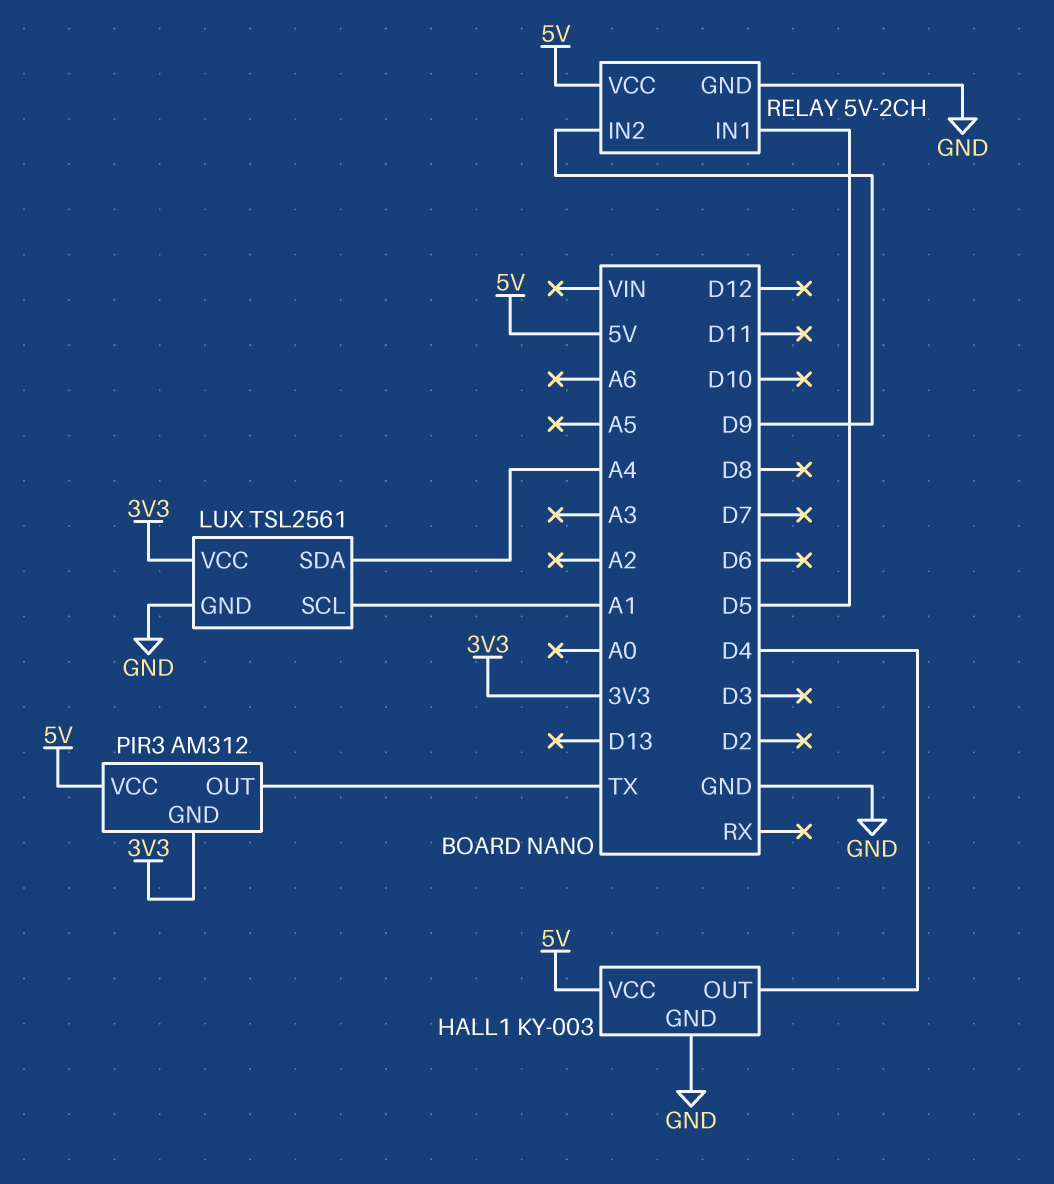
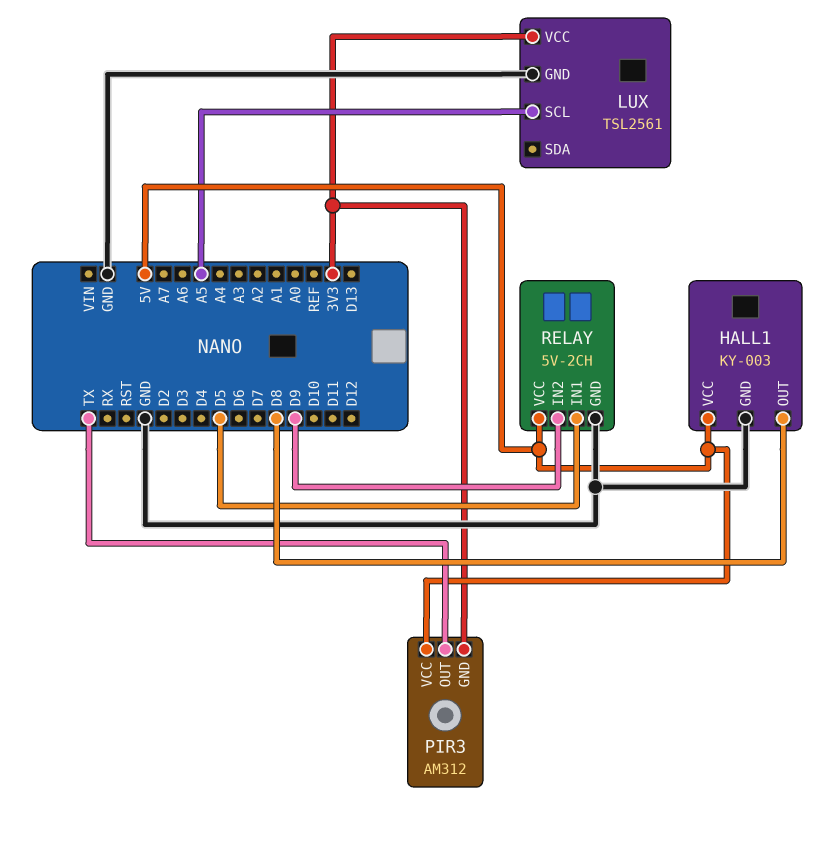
HALL1 pin OUT: D4 -> D8
LUX pin SCL: A1 -> A5
LUX pin SDA: A4 -> none

